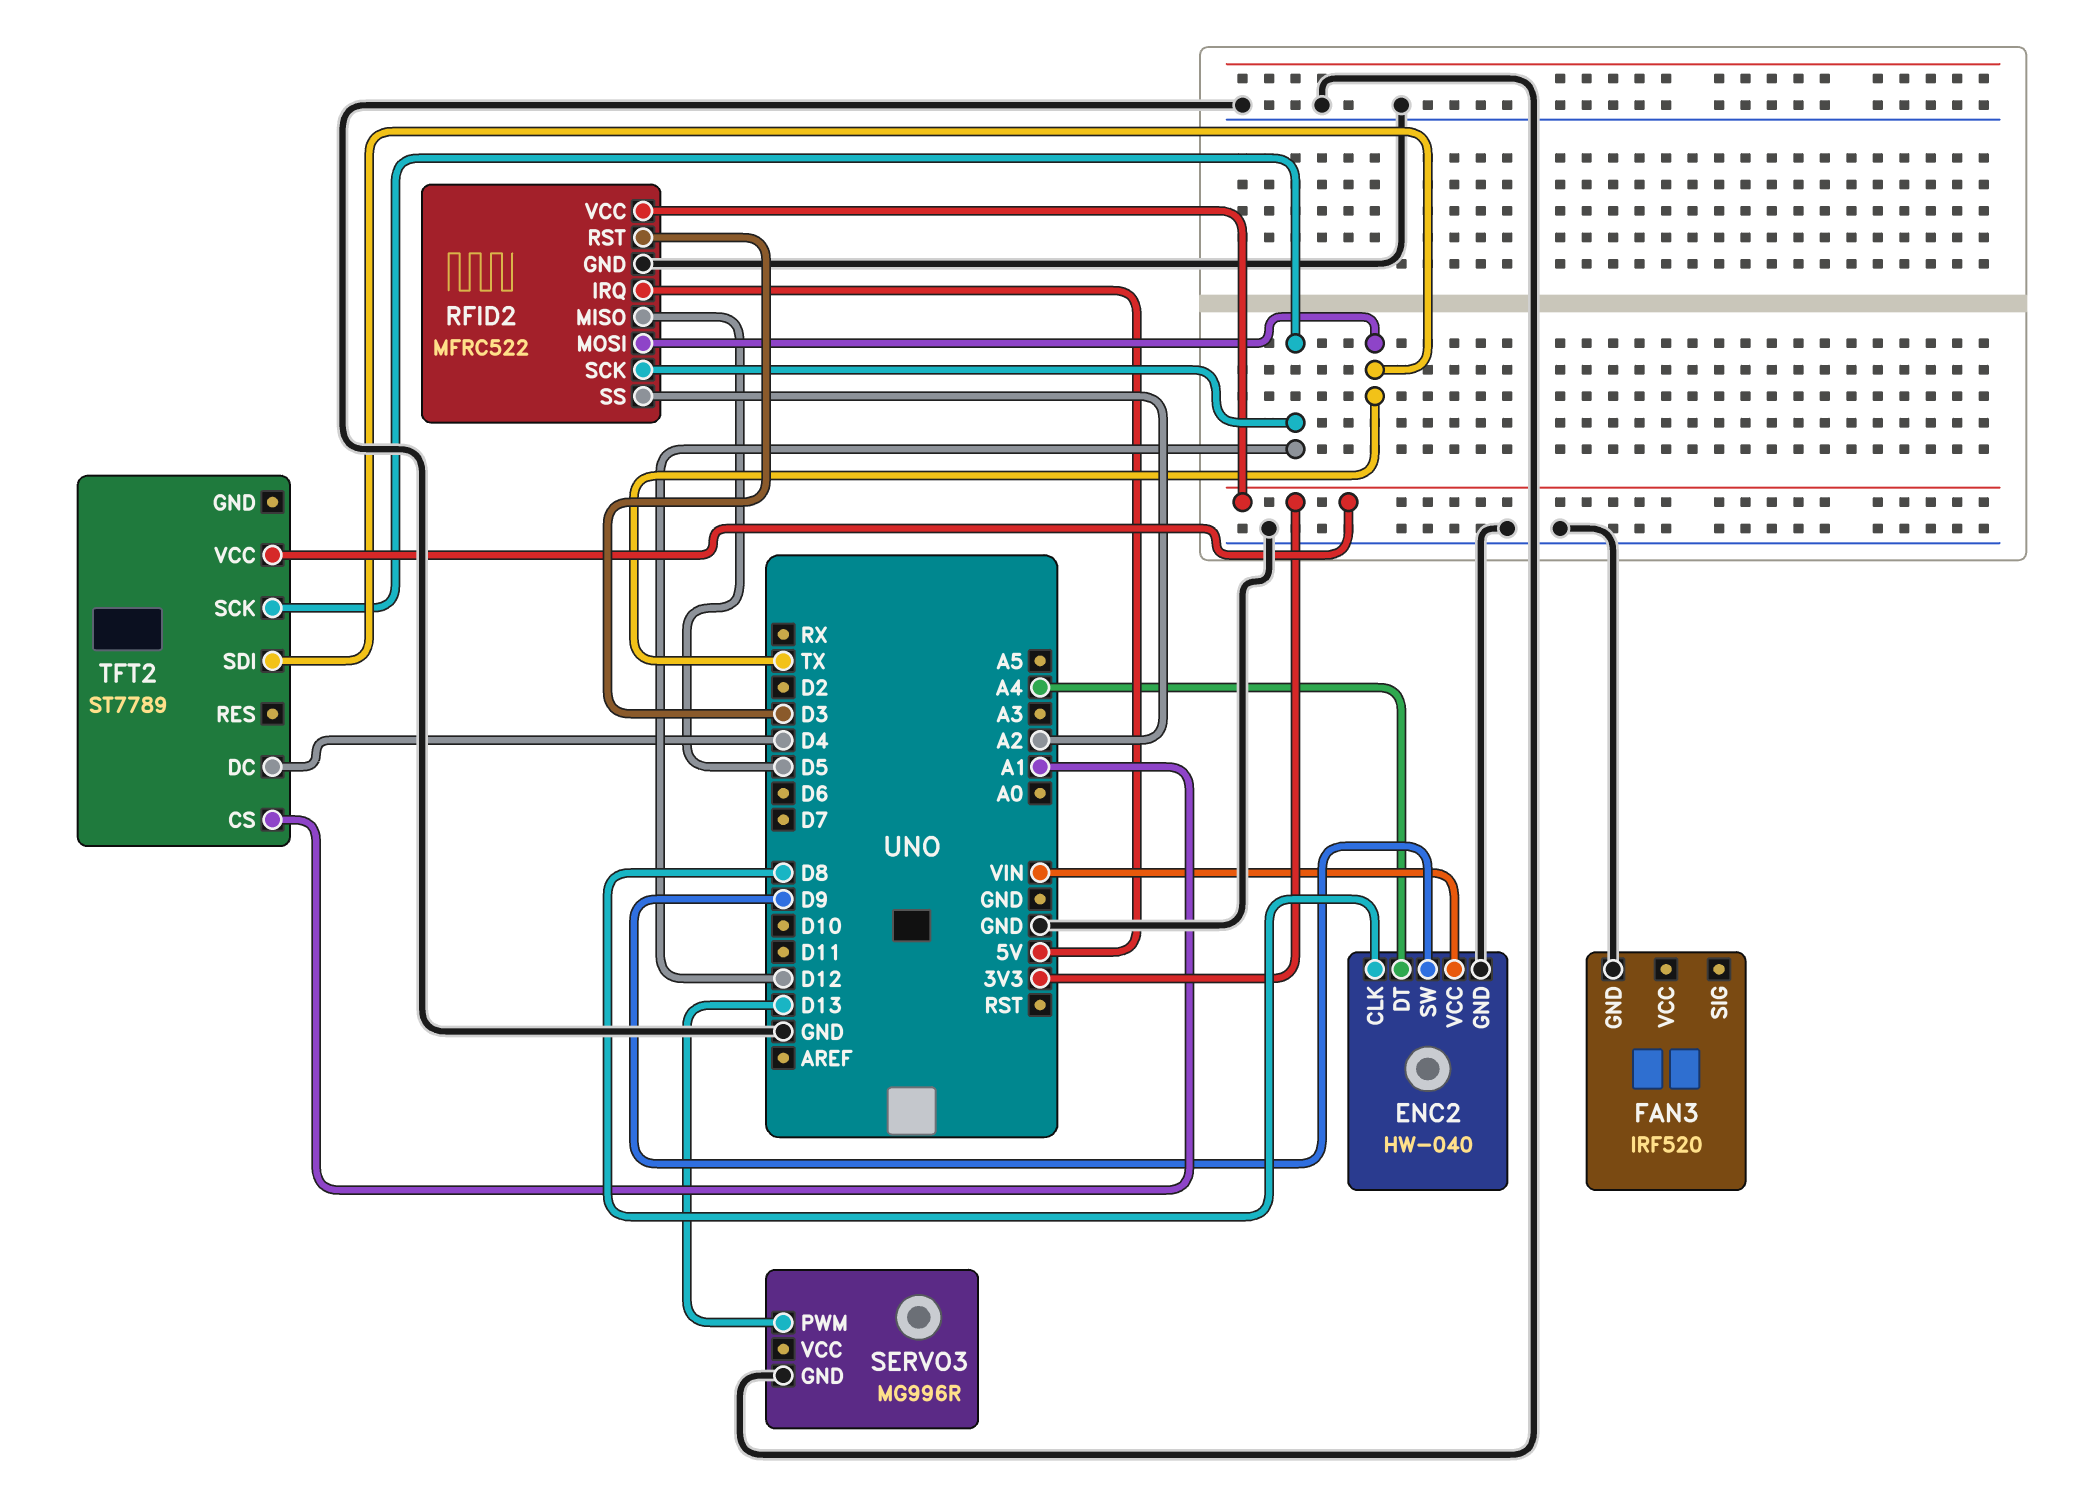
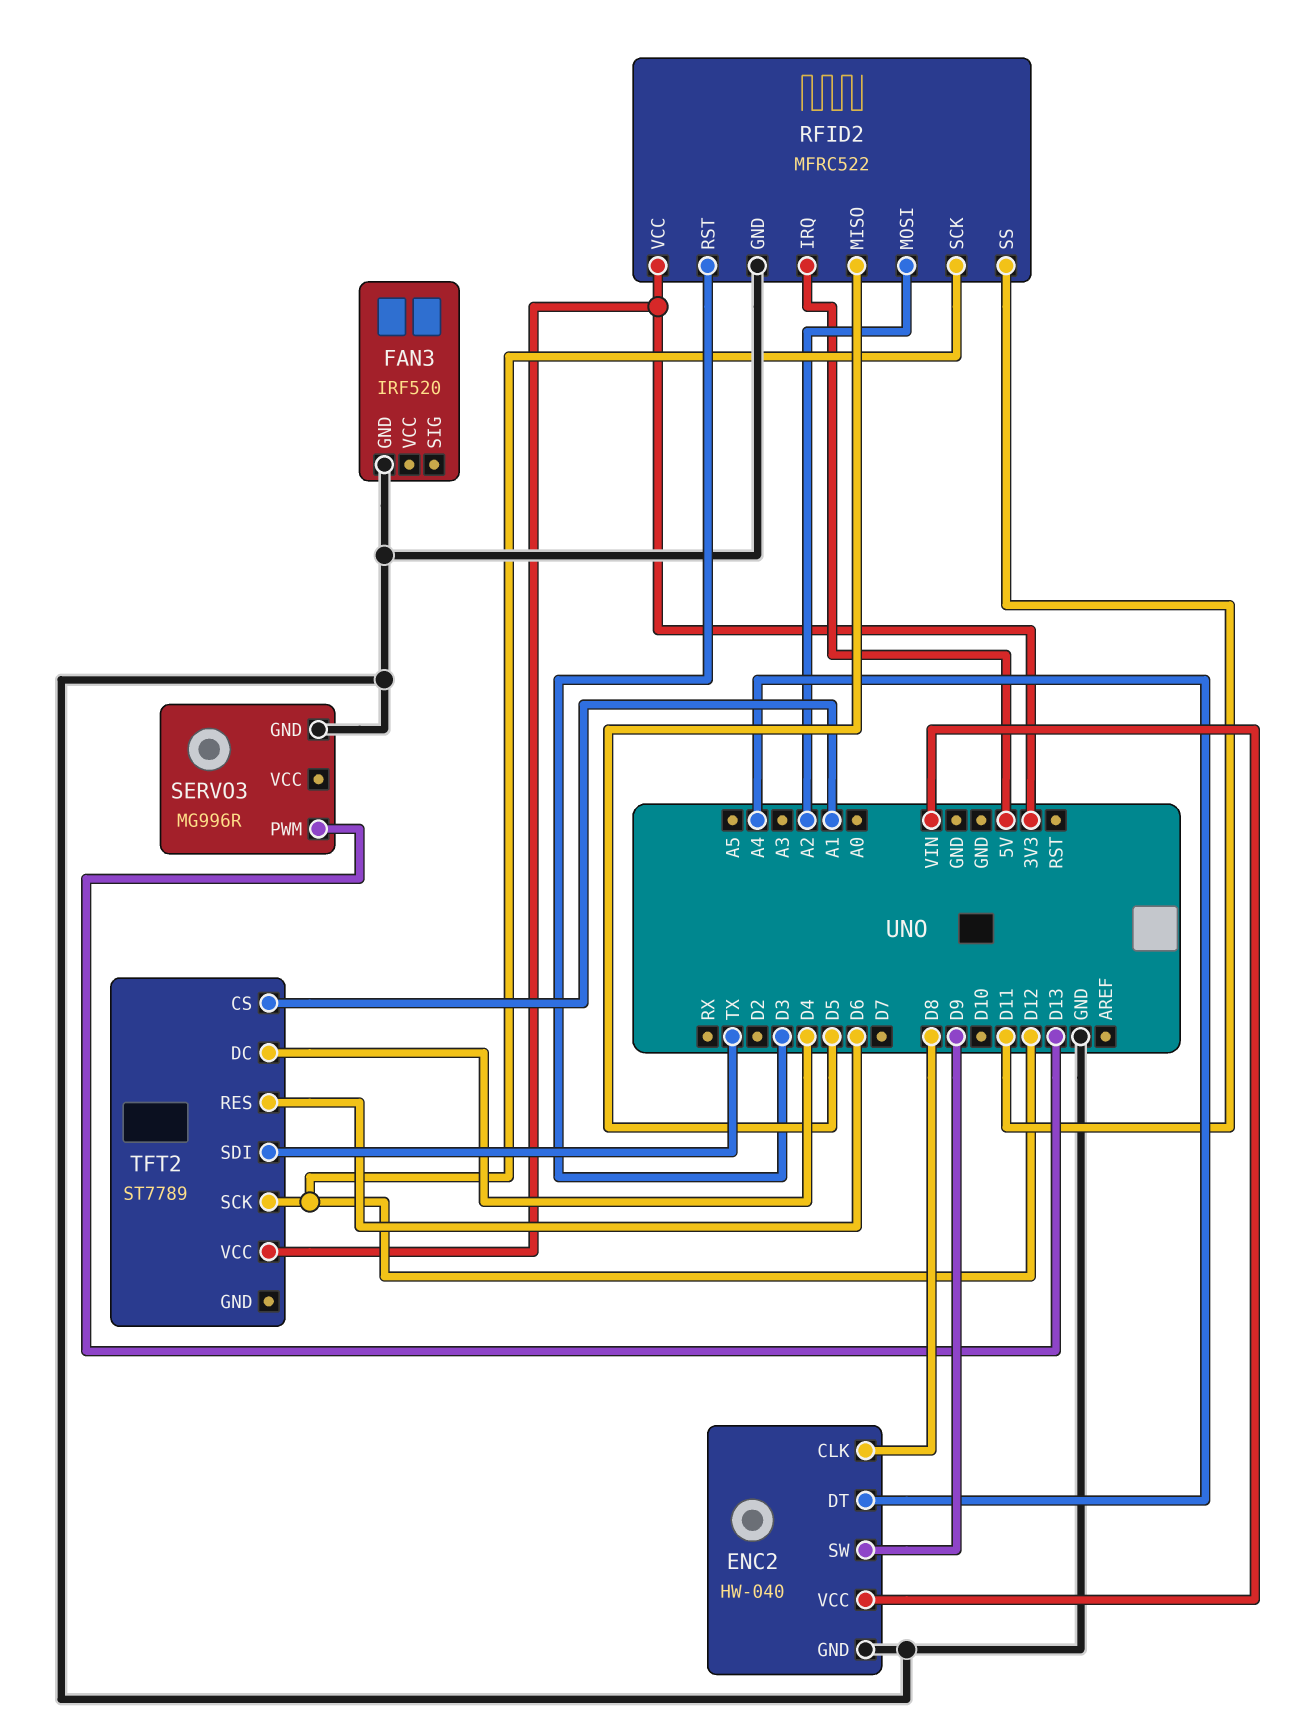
RFID2 pin MOSI: TX -> A2
RFID2 pin SS: A2 -> D11
TFT2 pin RES: none -> D6

